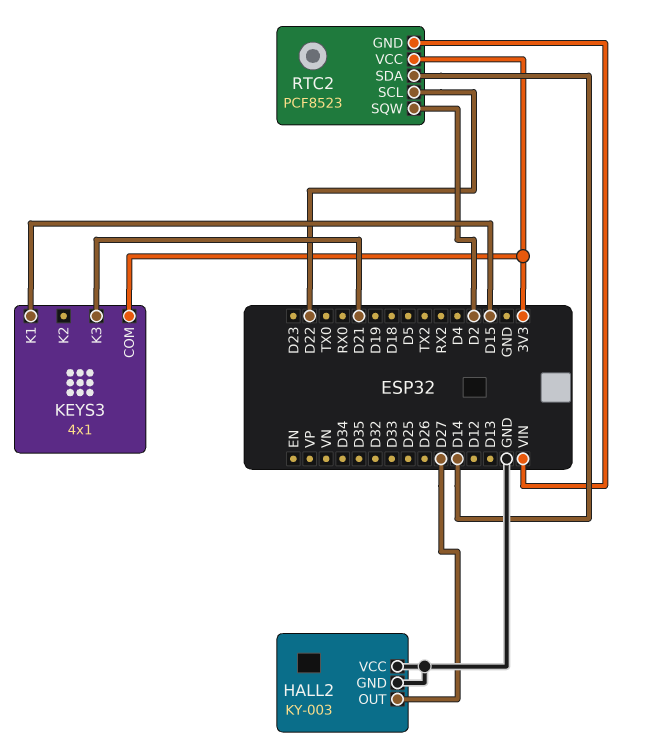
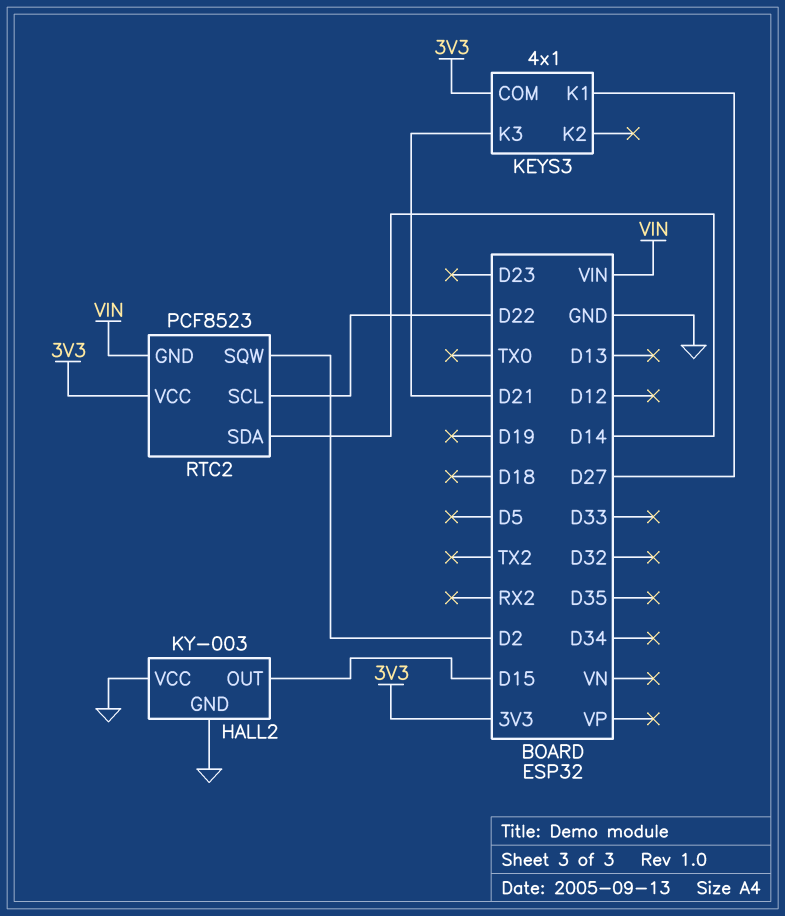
HALL2 pin OUT: D27 -> D15
KEYS3 pin K1: D15 -> D27

